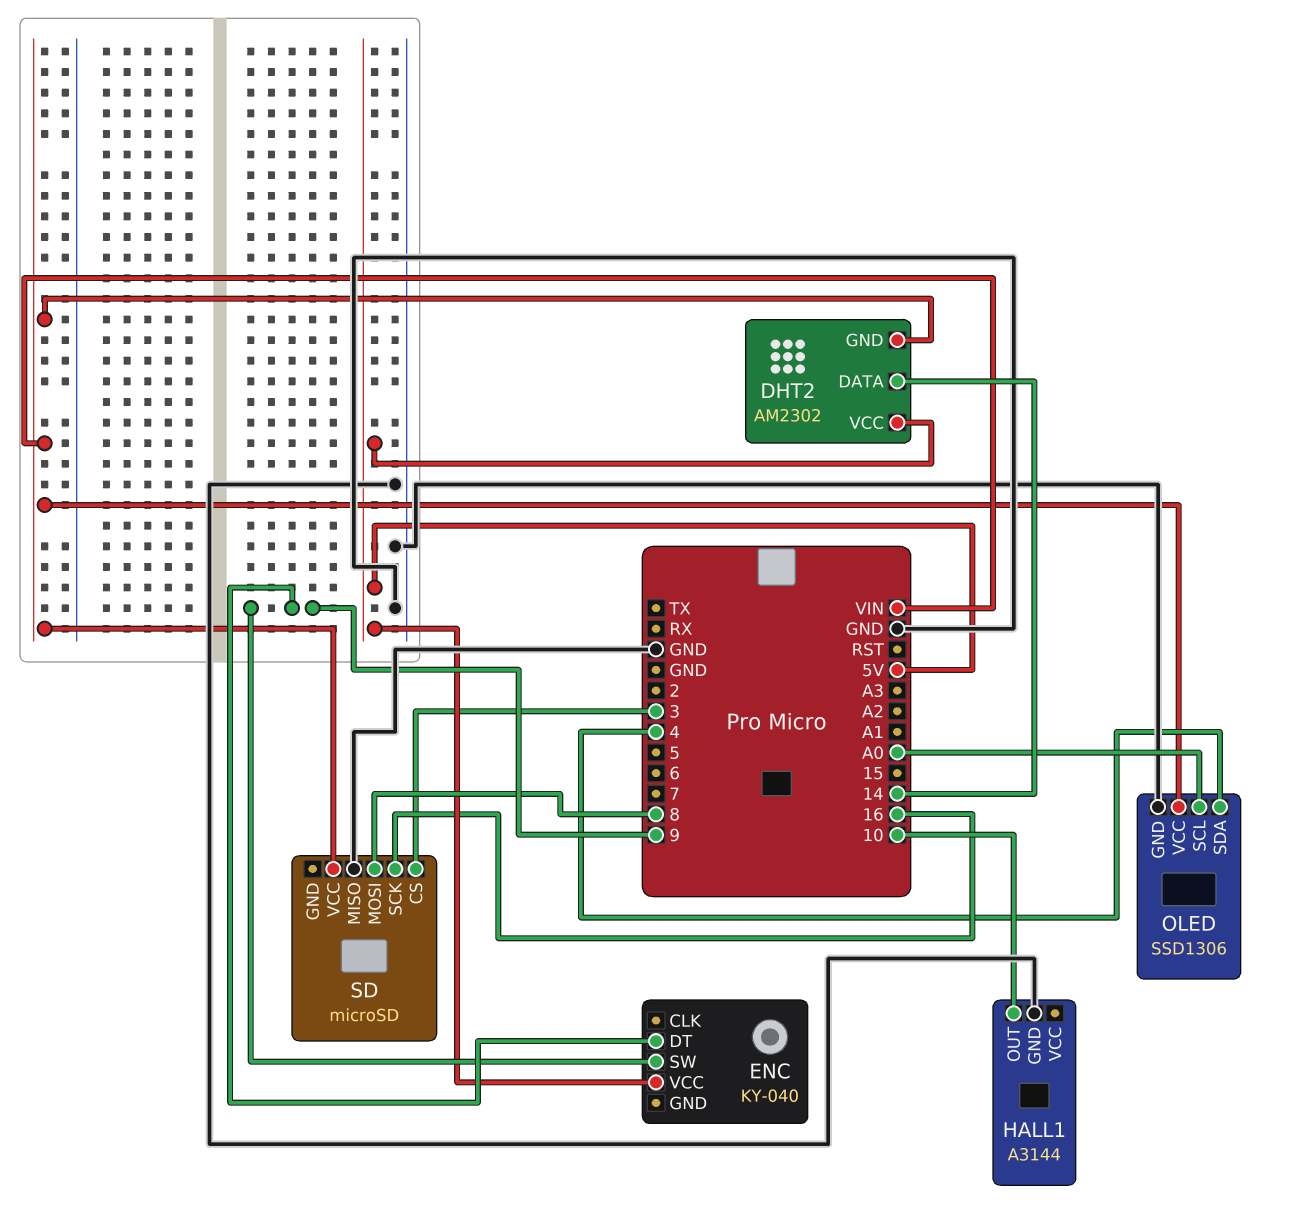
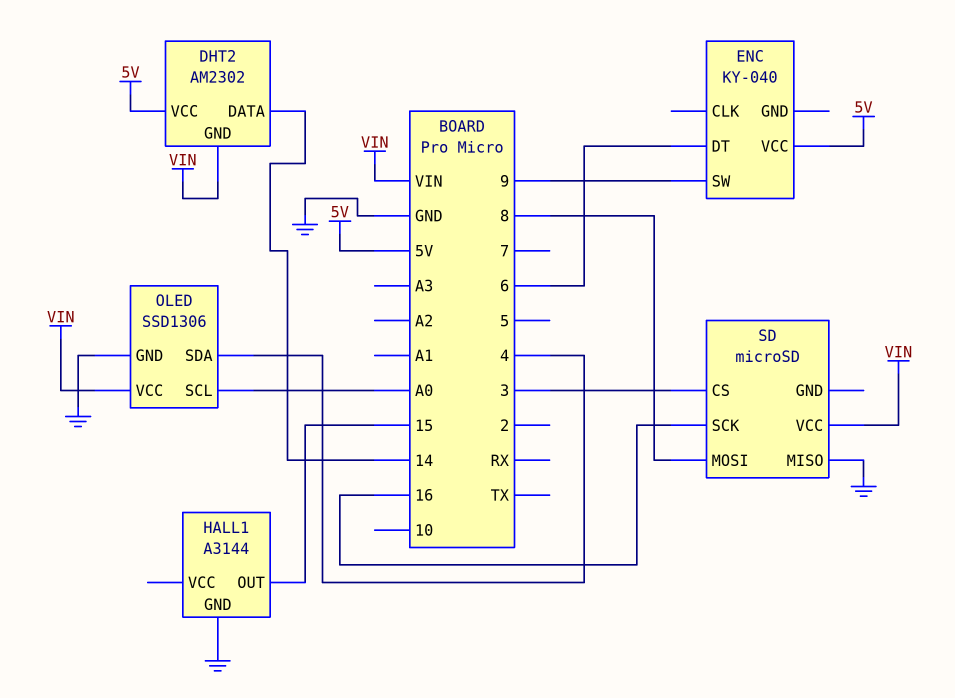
ENC pin DT: 9 -> 6
HALL1 pin OUT: 10 -> 15

